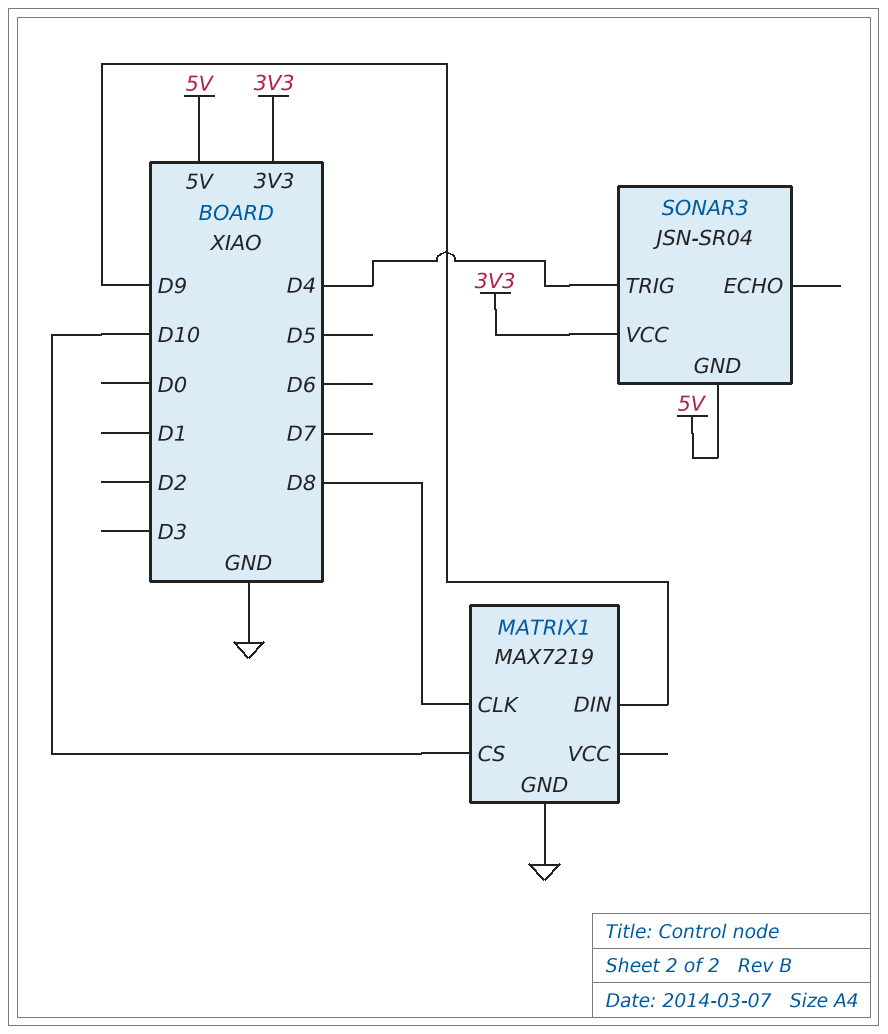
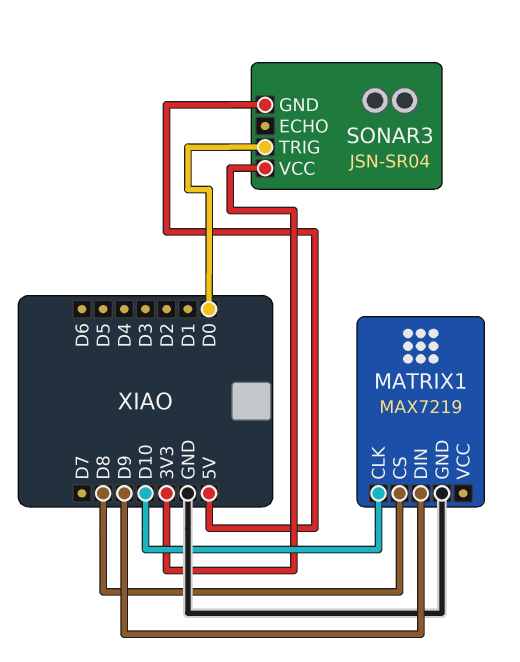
MATRIX1 pin CLK: D8 -> D10
MATRIX1 pin CS: D10 -> D8
SONAR3 pin TRIG: D4 -> D0

